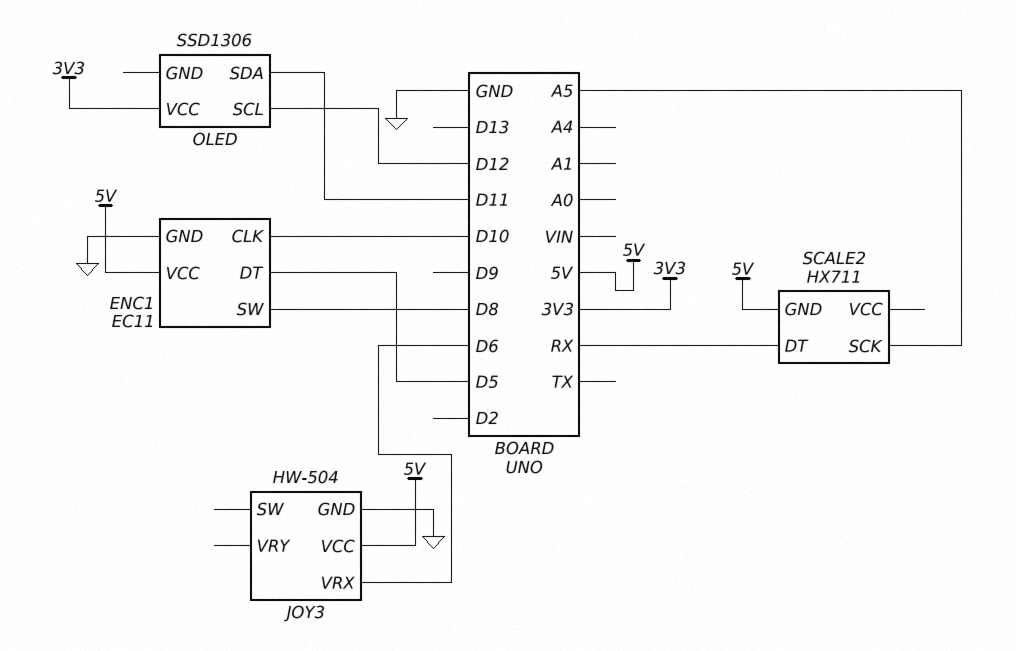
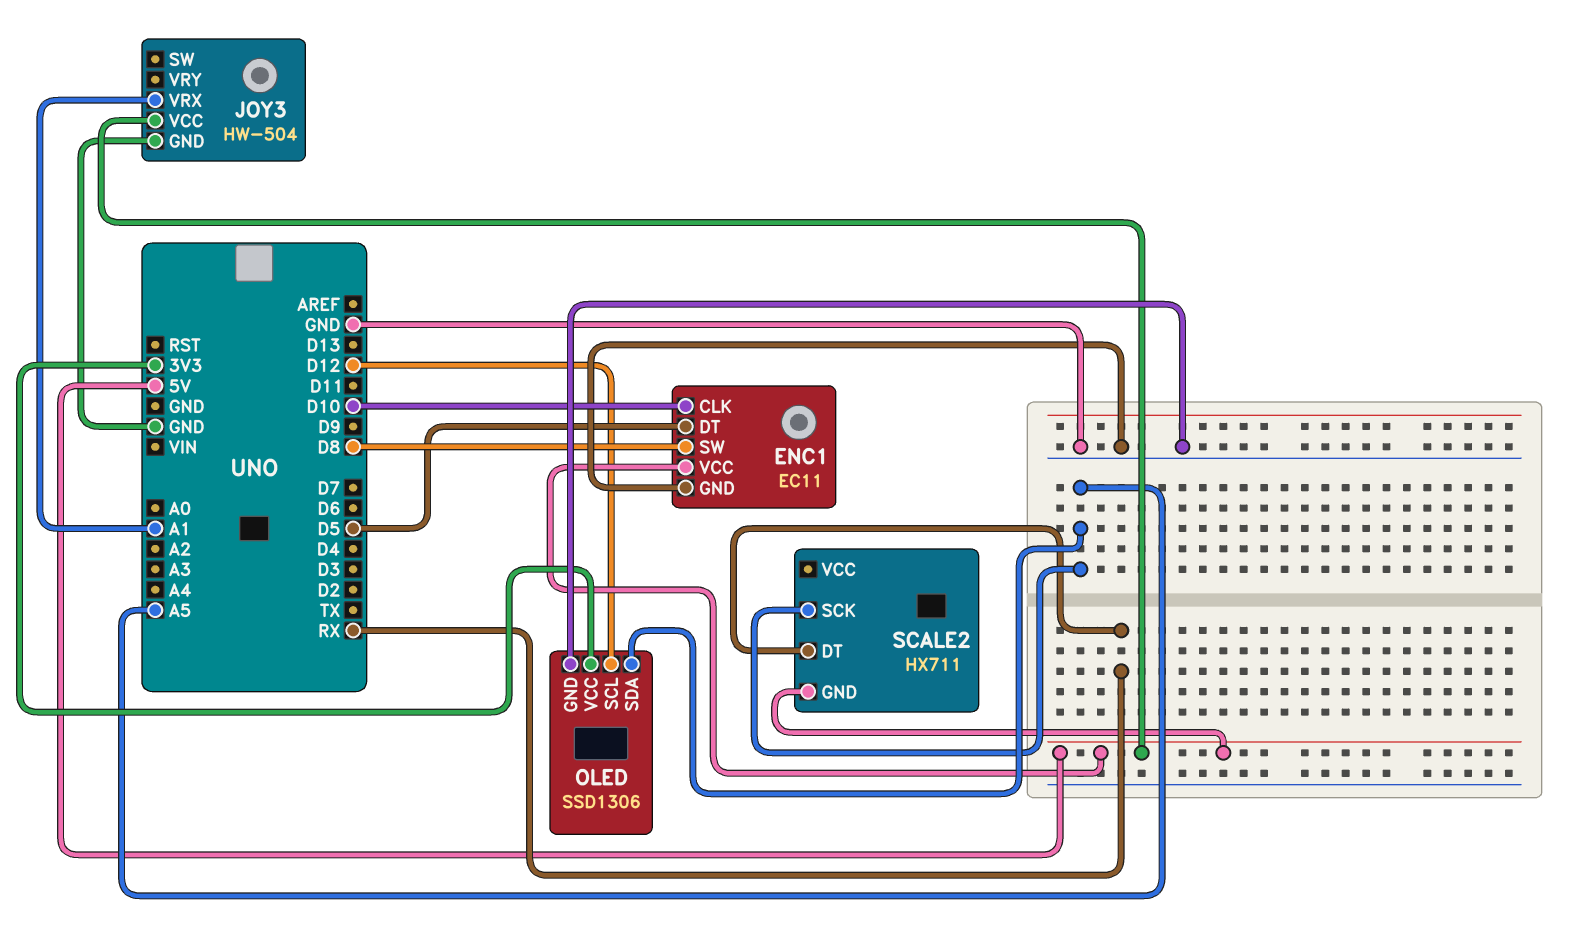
JOY3 pin VRX: D6 -> A1
OLED pin GND: none -> GND
OLED pin SDA: D11 -> A5

